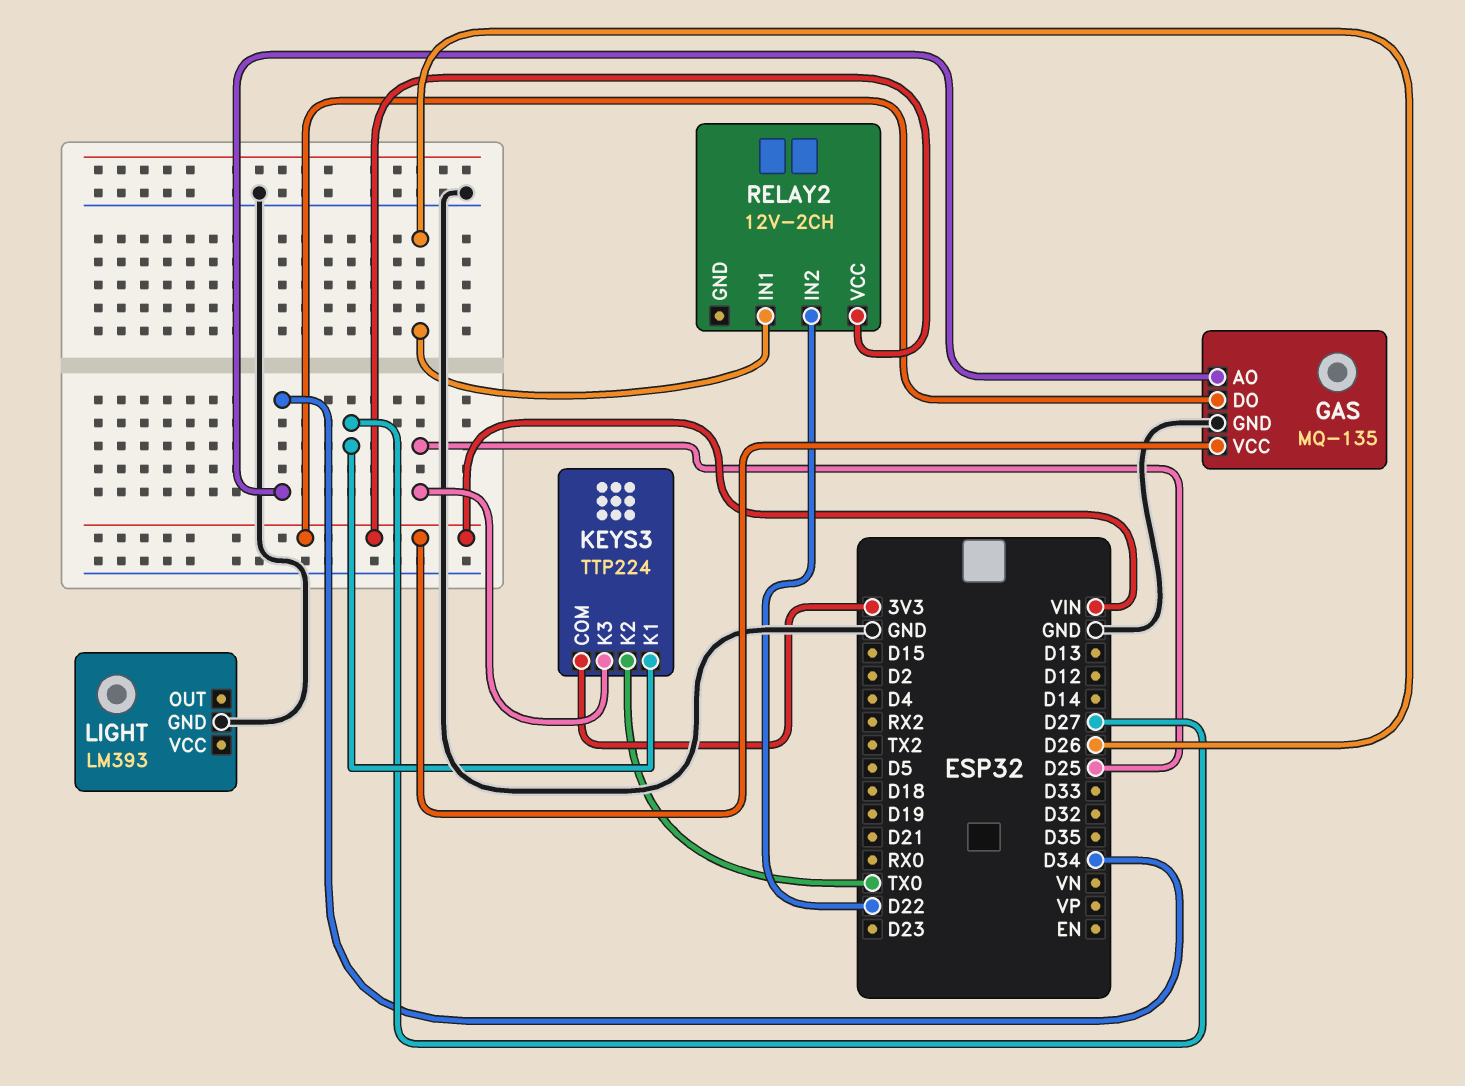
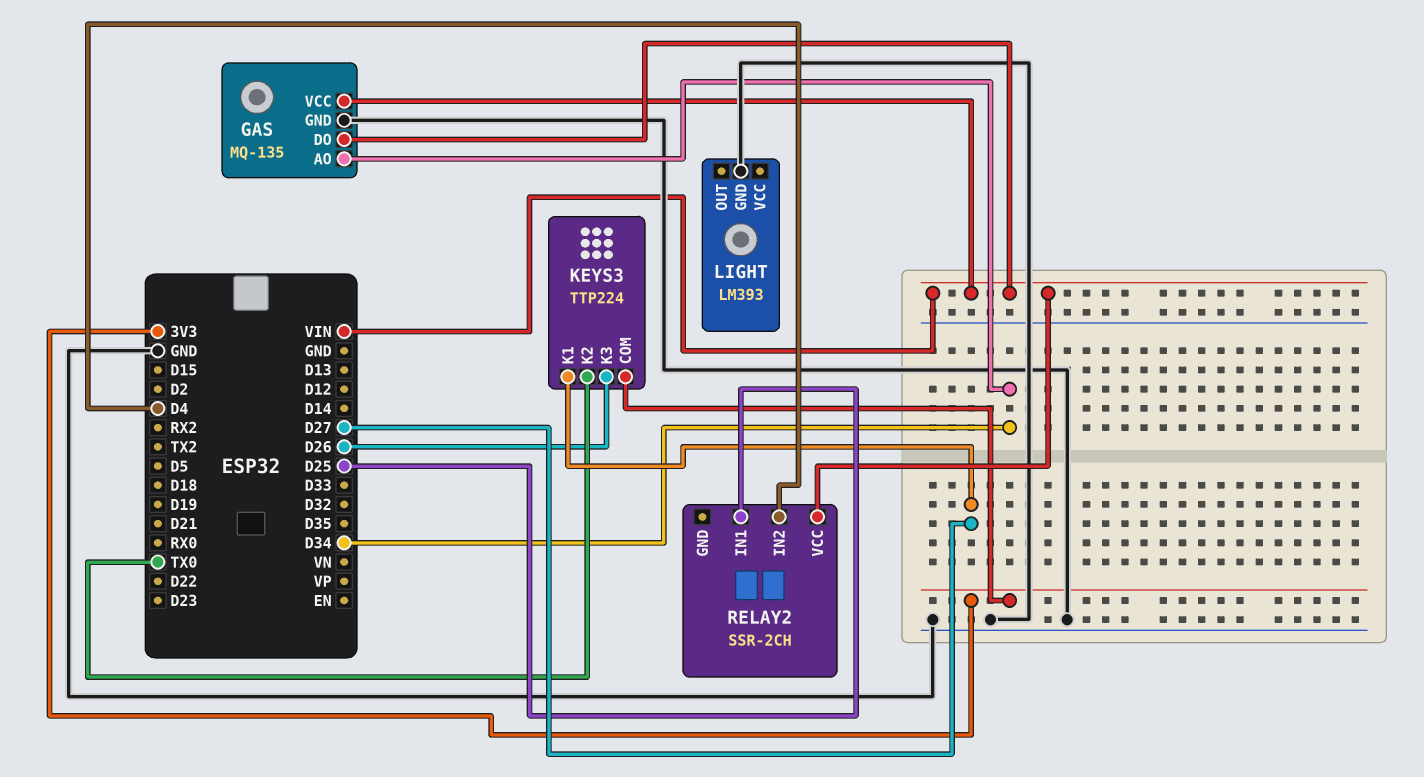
KEYS3 pin K3: D25 -> D26
RELAY2: 12V-2CH -> SSR-2CH
RELAY2 pin IN1: D26 -> D25
RELAY2 pin IN2: D22 -> D4

